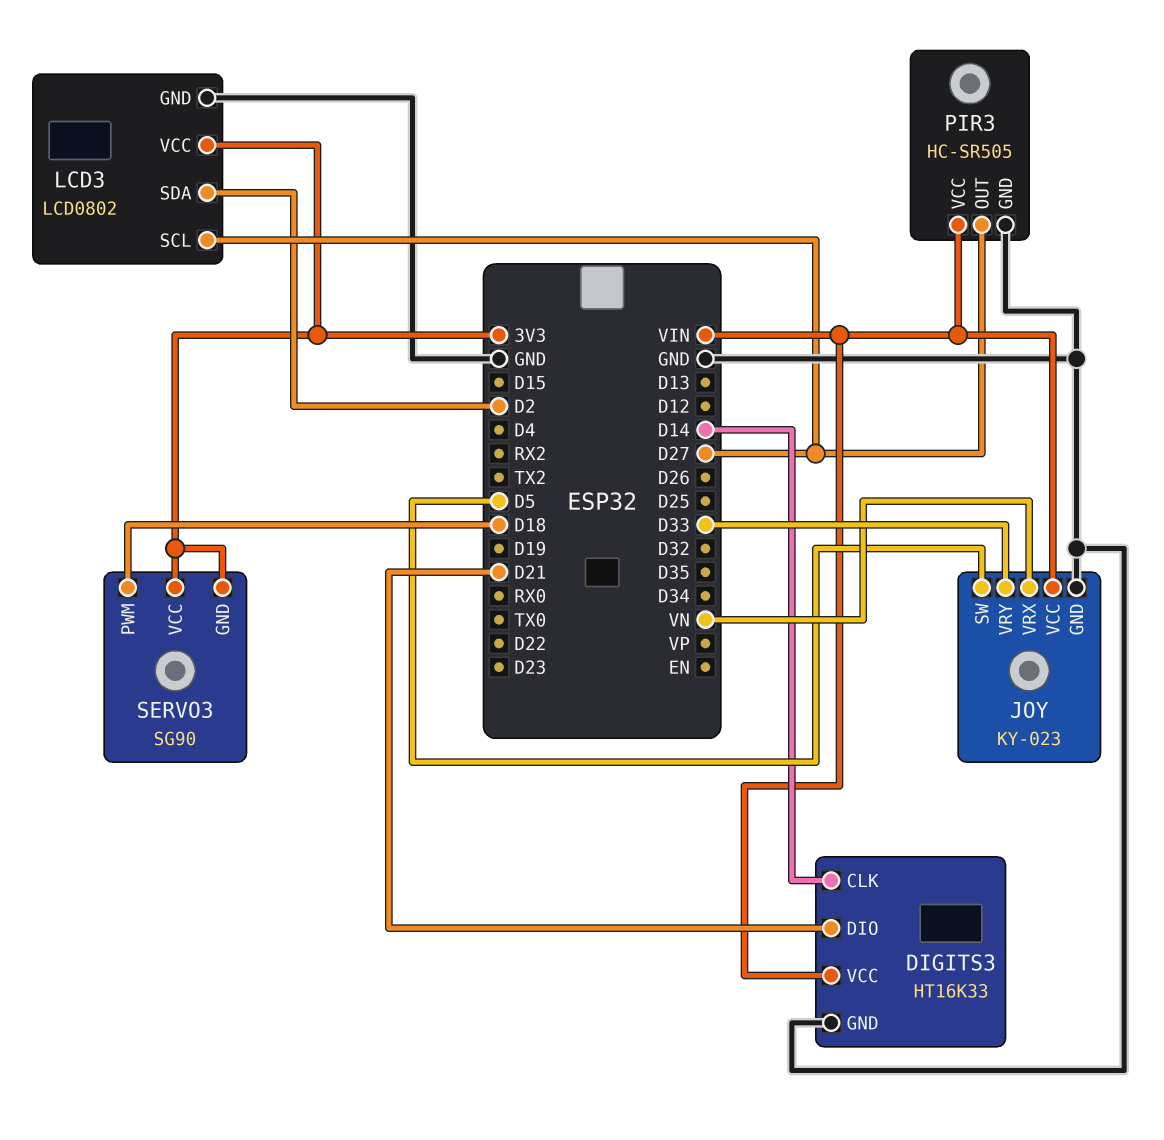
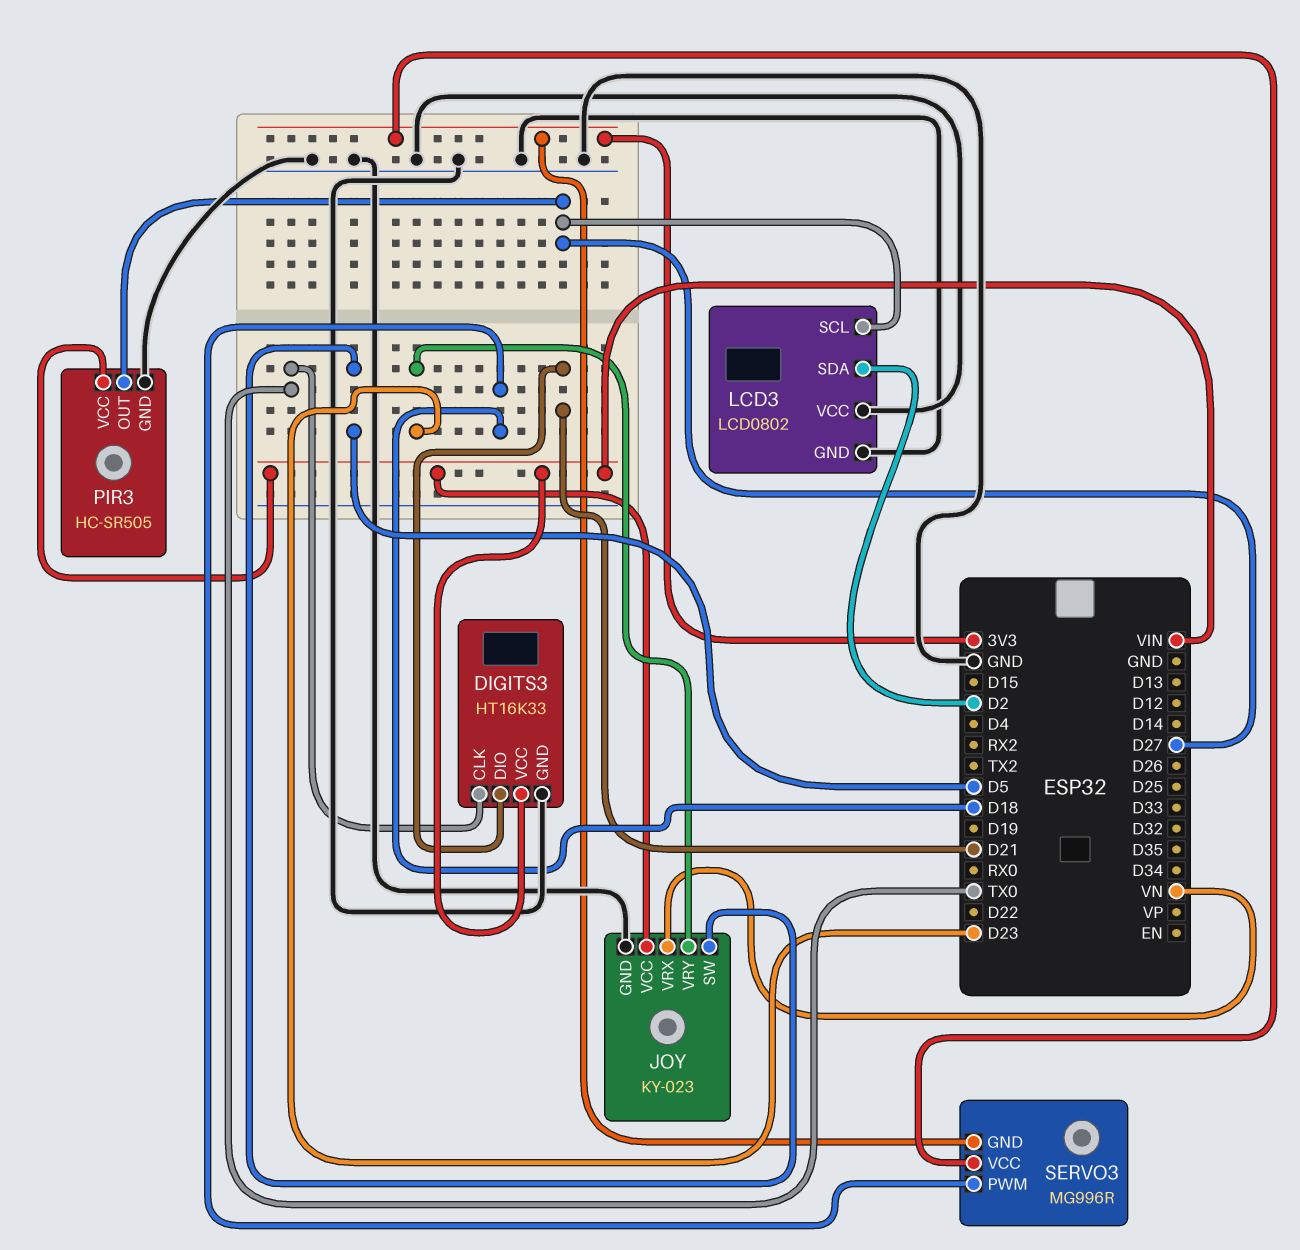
DIGITS3 pin CLK: D14 -> TX0
JOY pin VRY: D33 -> D23
LCD3 pin VCC: 3V3 -> GND
SERVO3: SG90 -> MG996R

